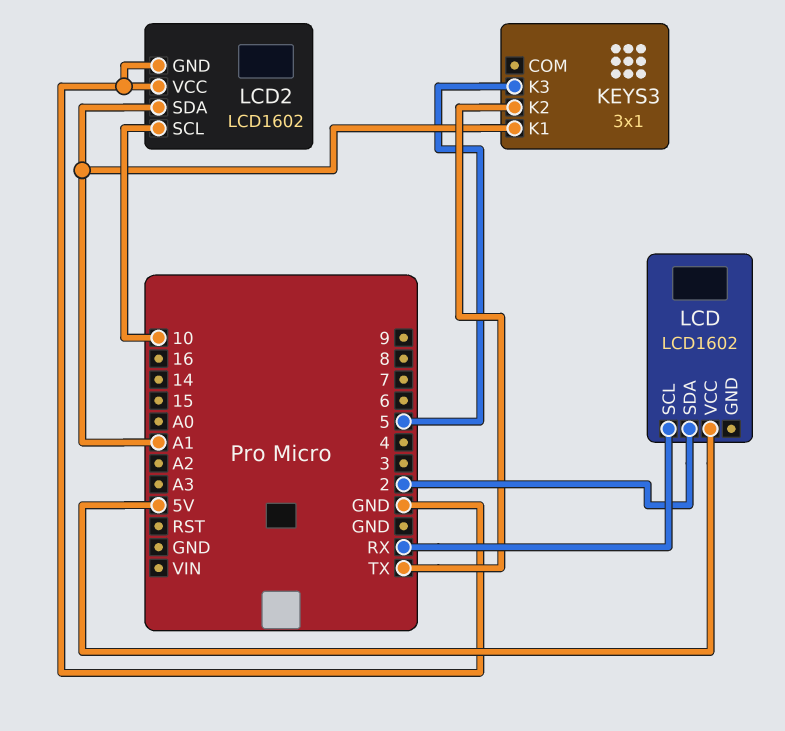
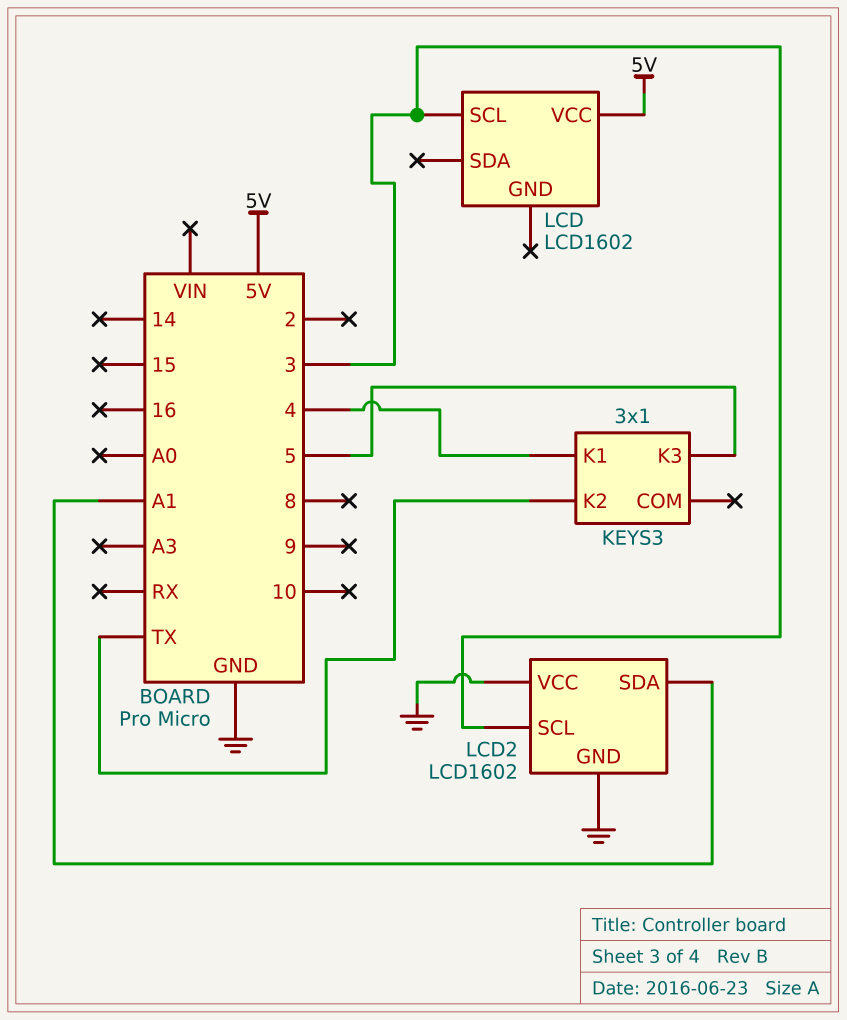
KEYS3 pin K1: A1 -> 4
LCD pin SCL: RX -> 3
LCD pin SDA: 2 -> none
LCD2 pin SCL: 10 -> 3

